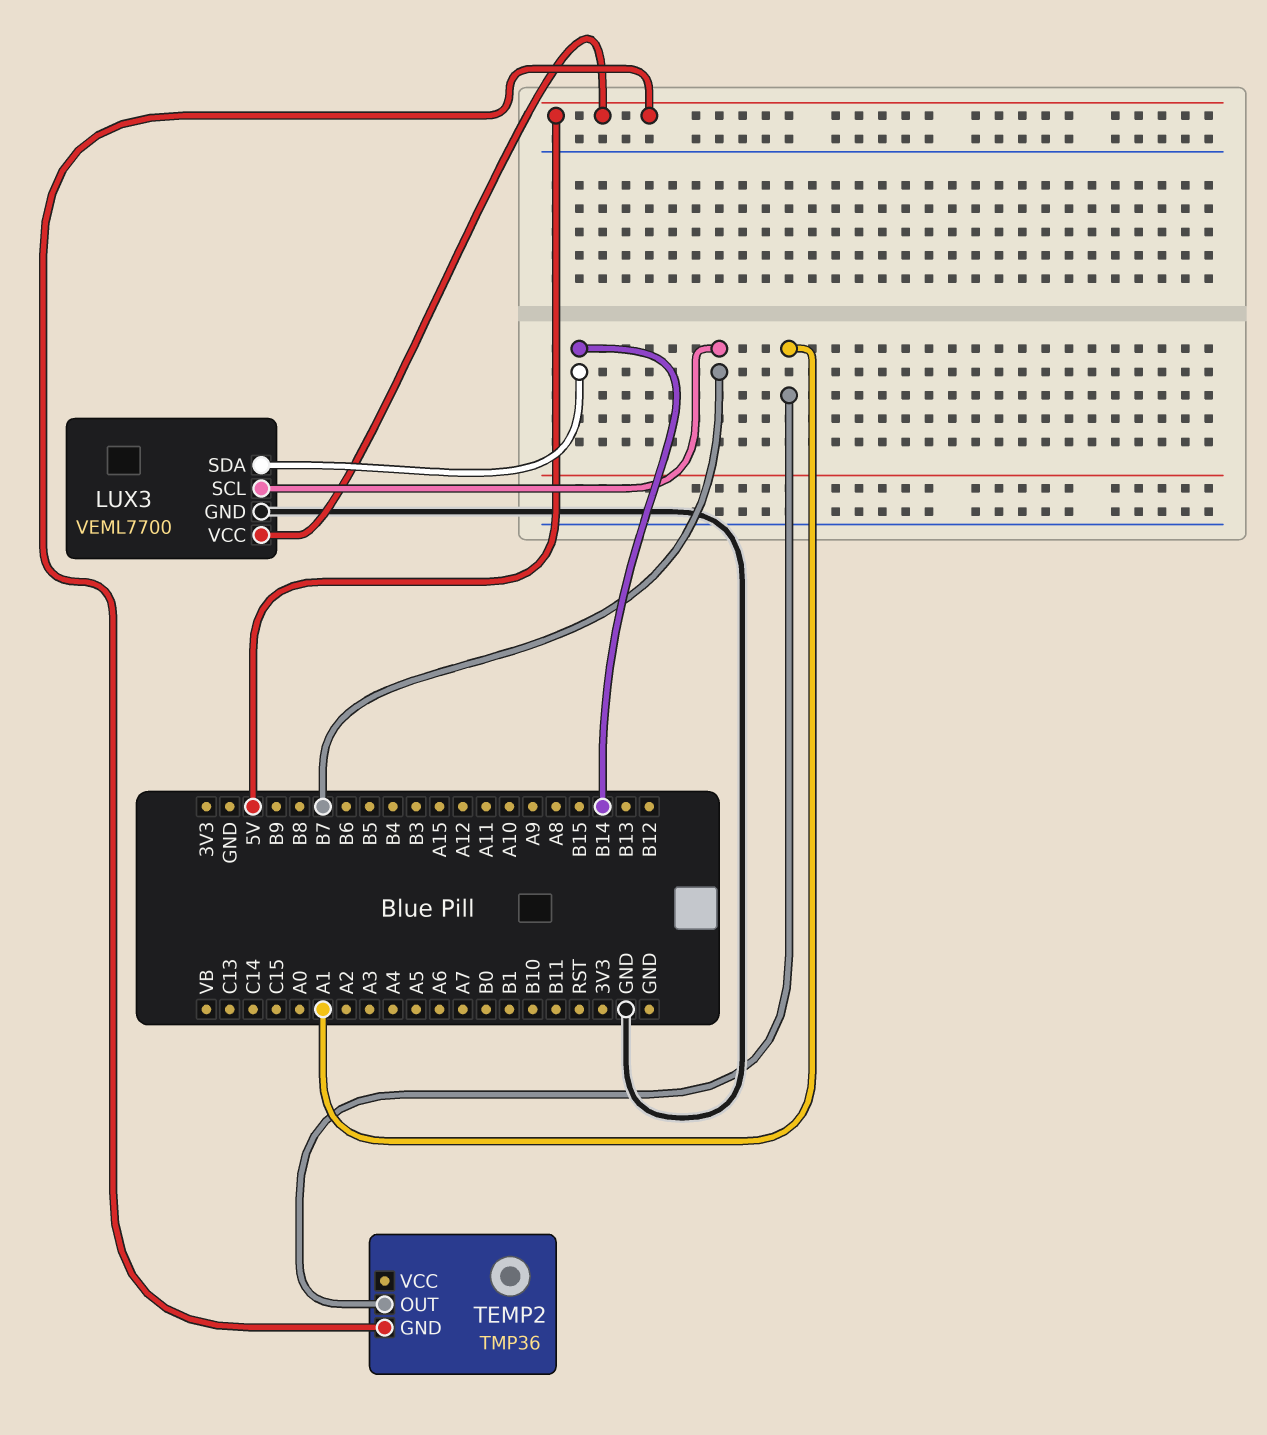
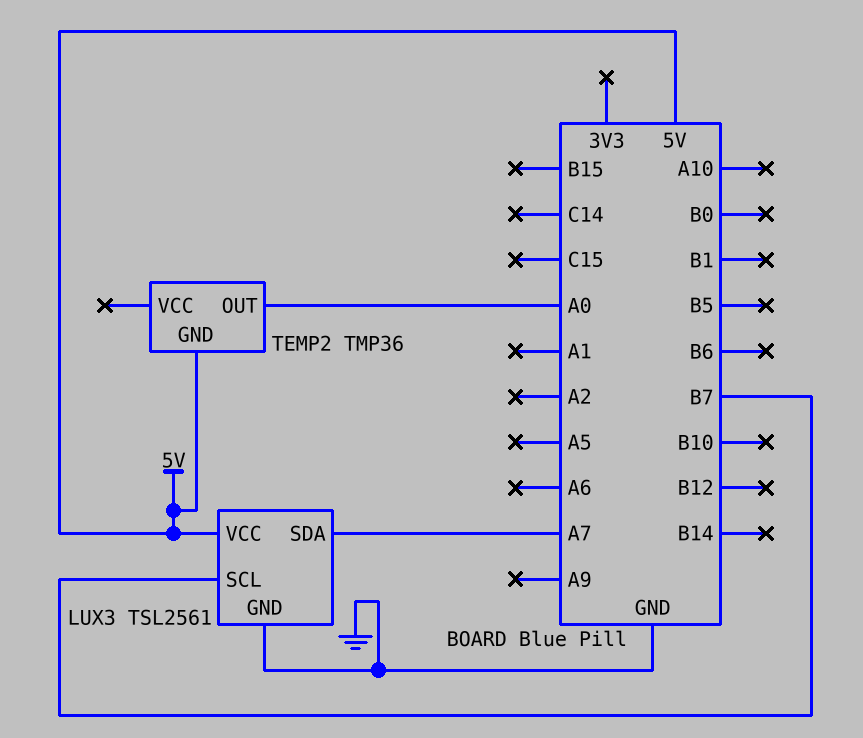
LUX3: VEML7700 -> TSL2561
LUX3 pin SDA: B14 -> A7
TEMP2 pin OUT: A1 -> A0

